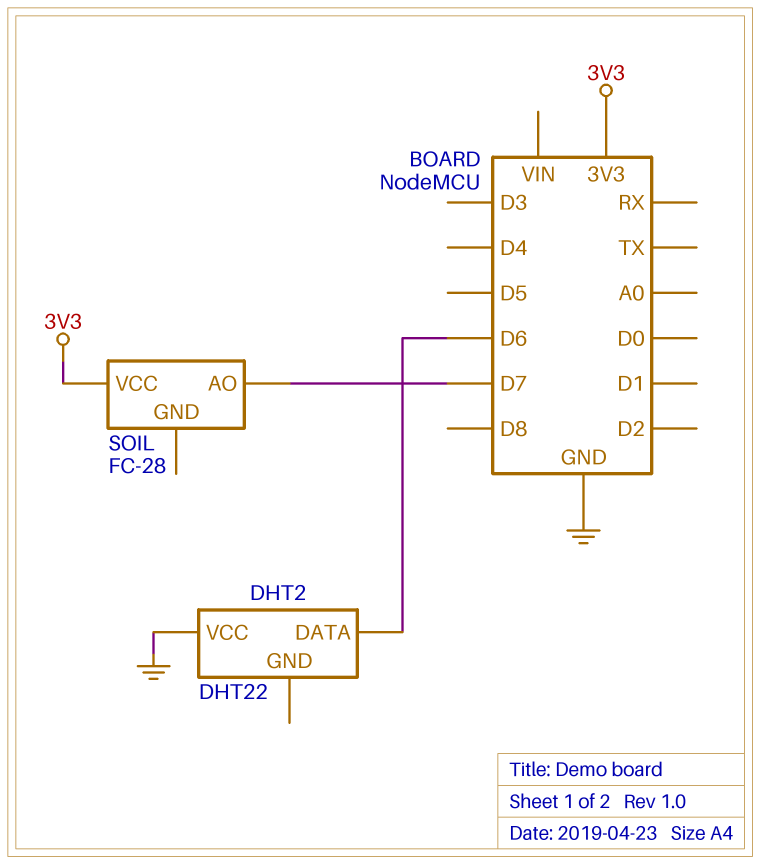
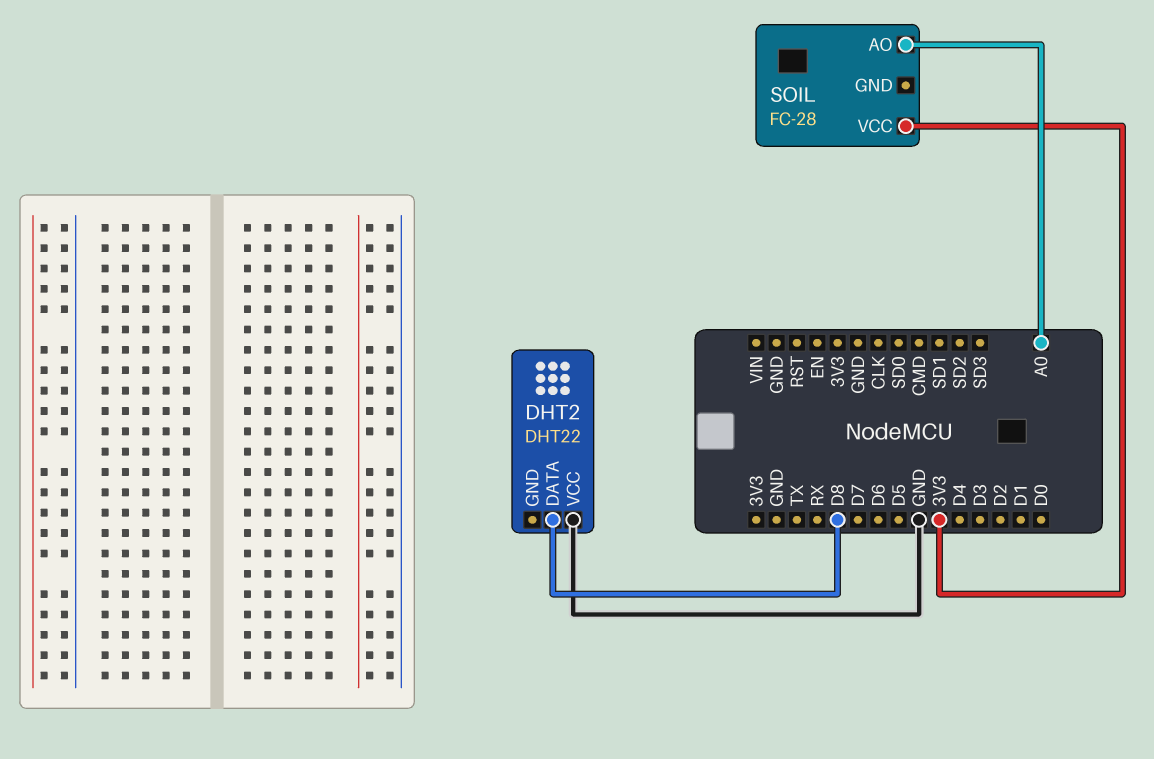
DHT2 pin DATA: D6 -> D8
SOIL pin AO: D7 -> A0

